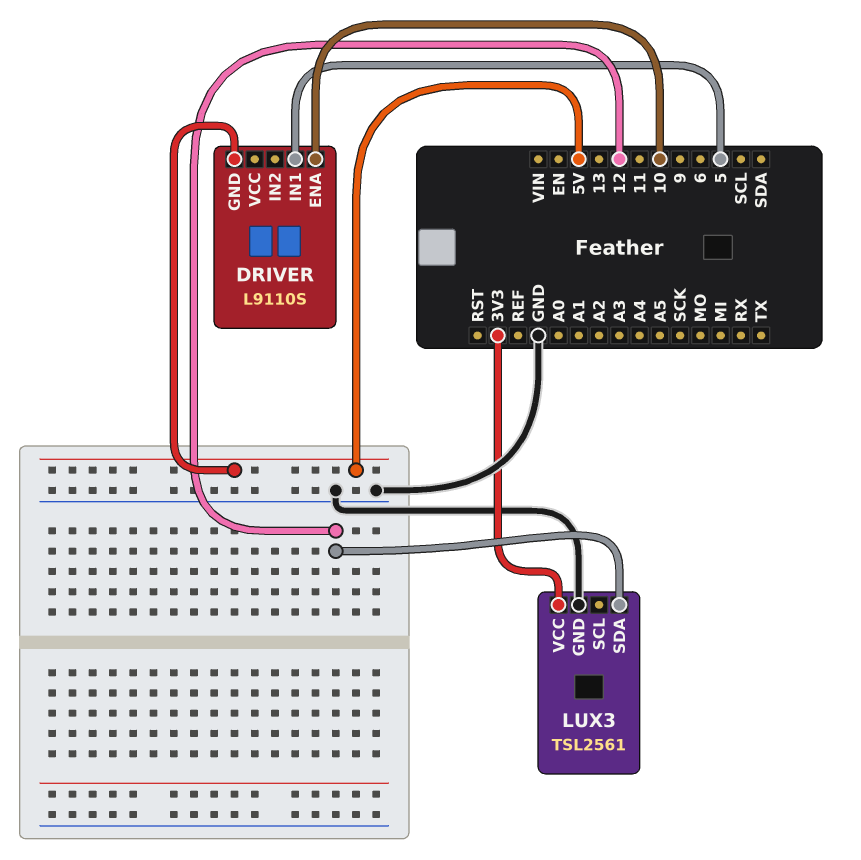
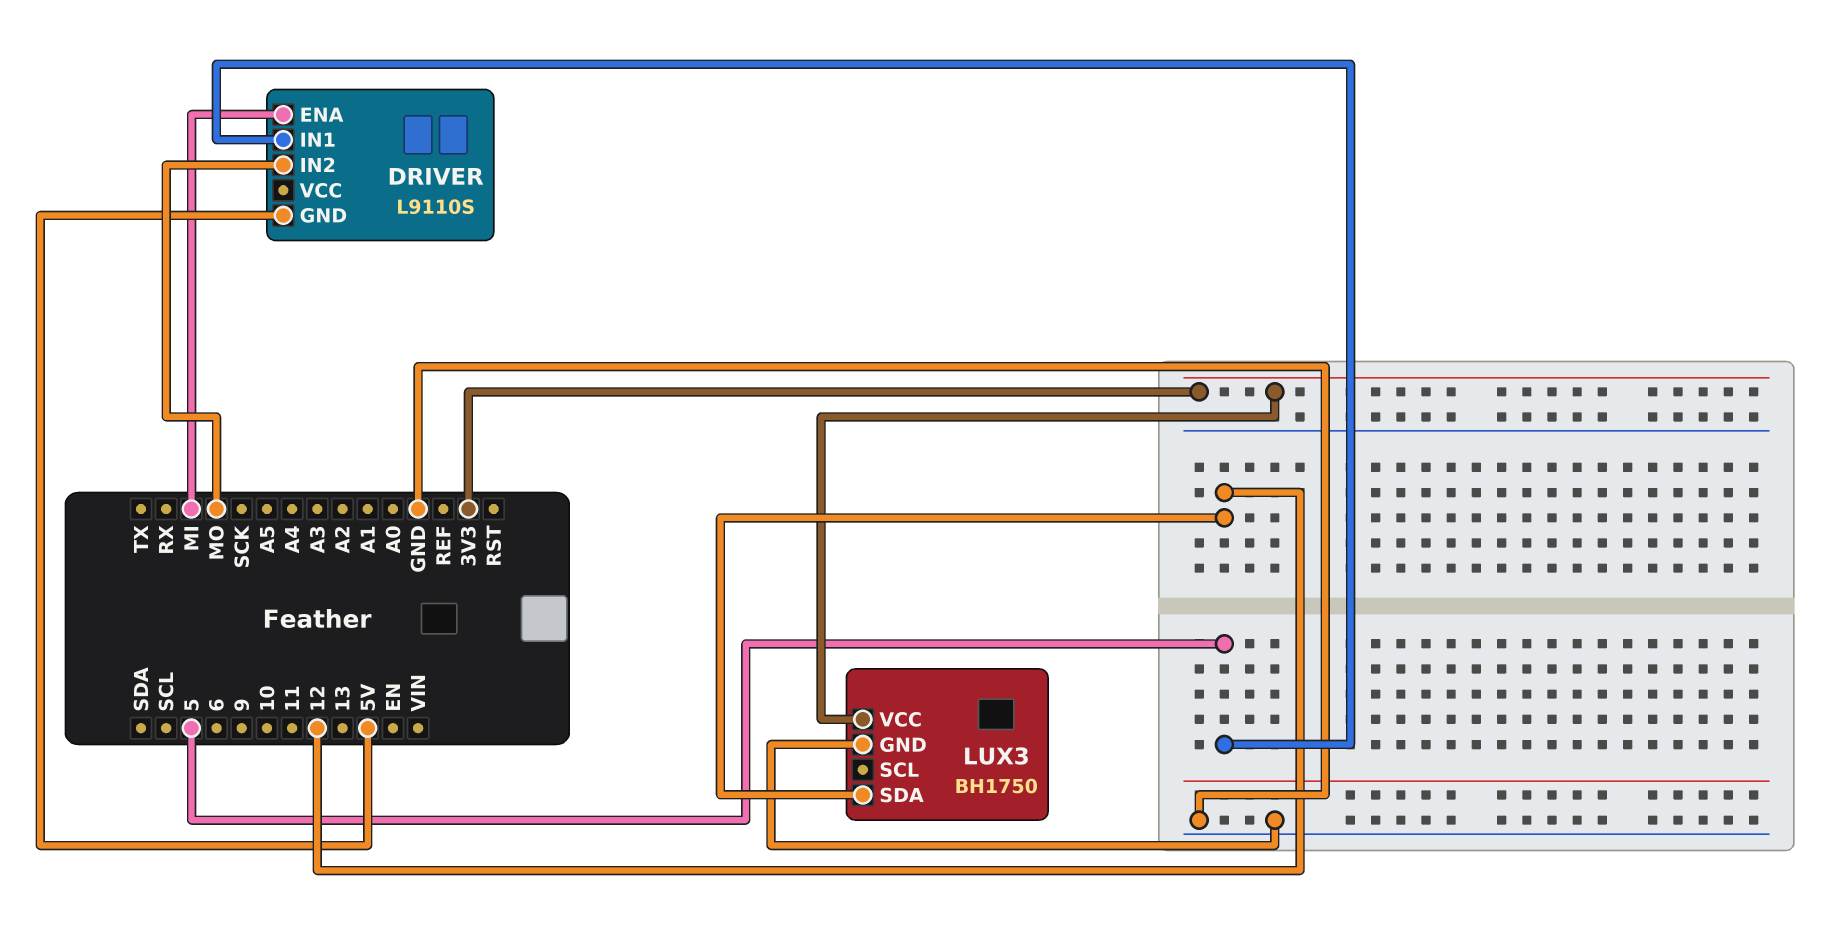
DRIVER pin ENA: 10 -> MI
DRIVER pin IN2: none -> MO
LUX3: TSL2561 -> BH1750

